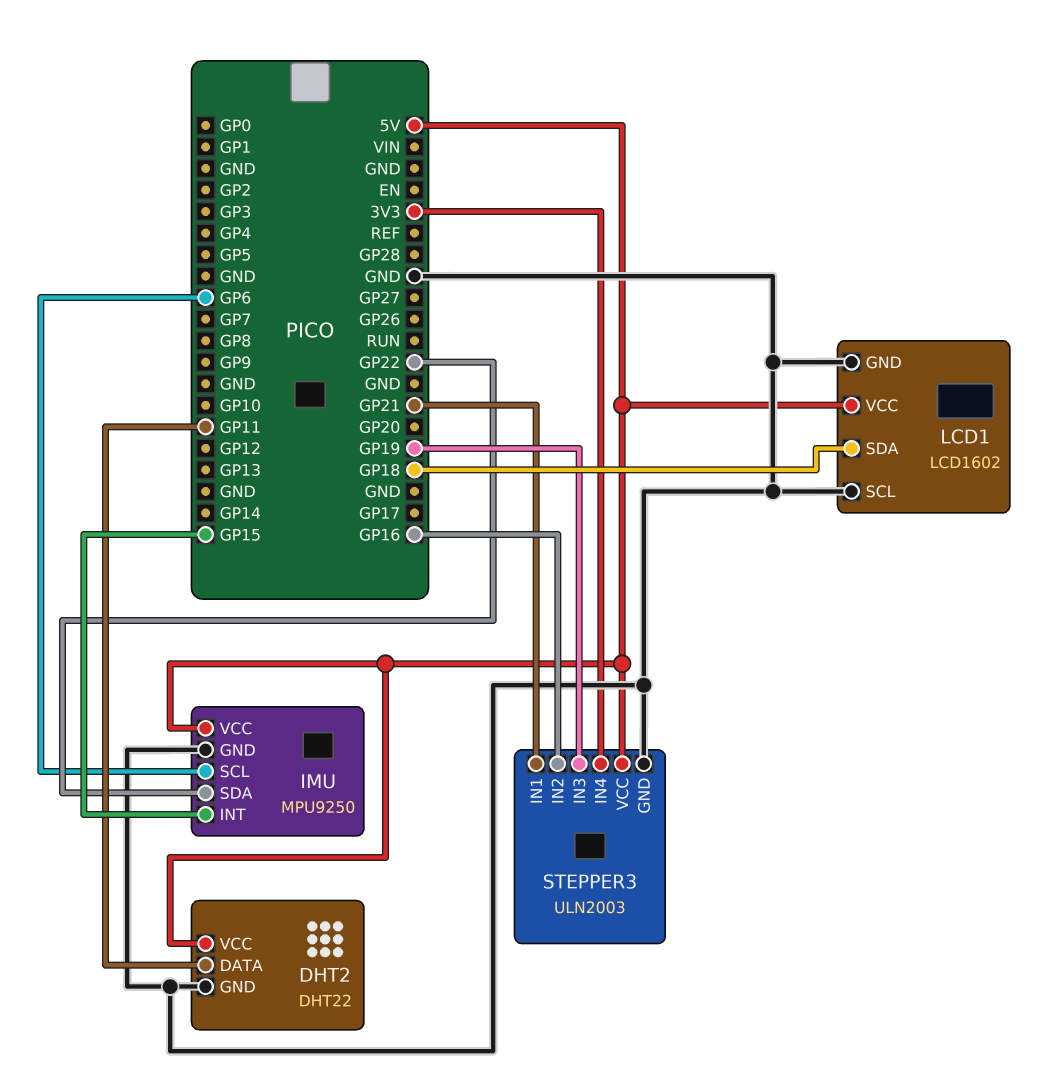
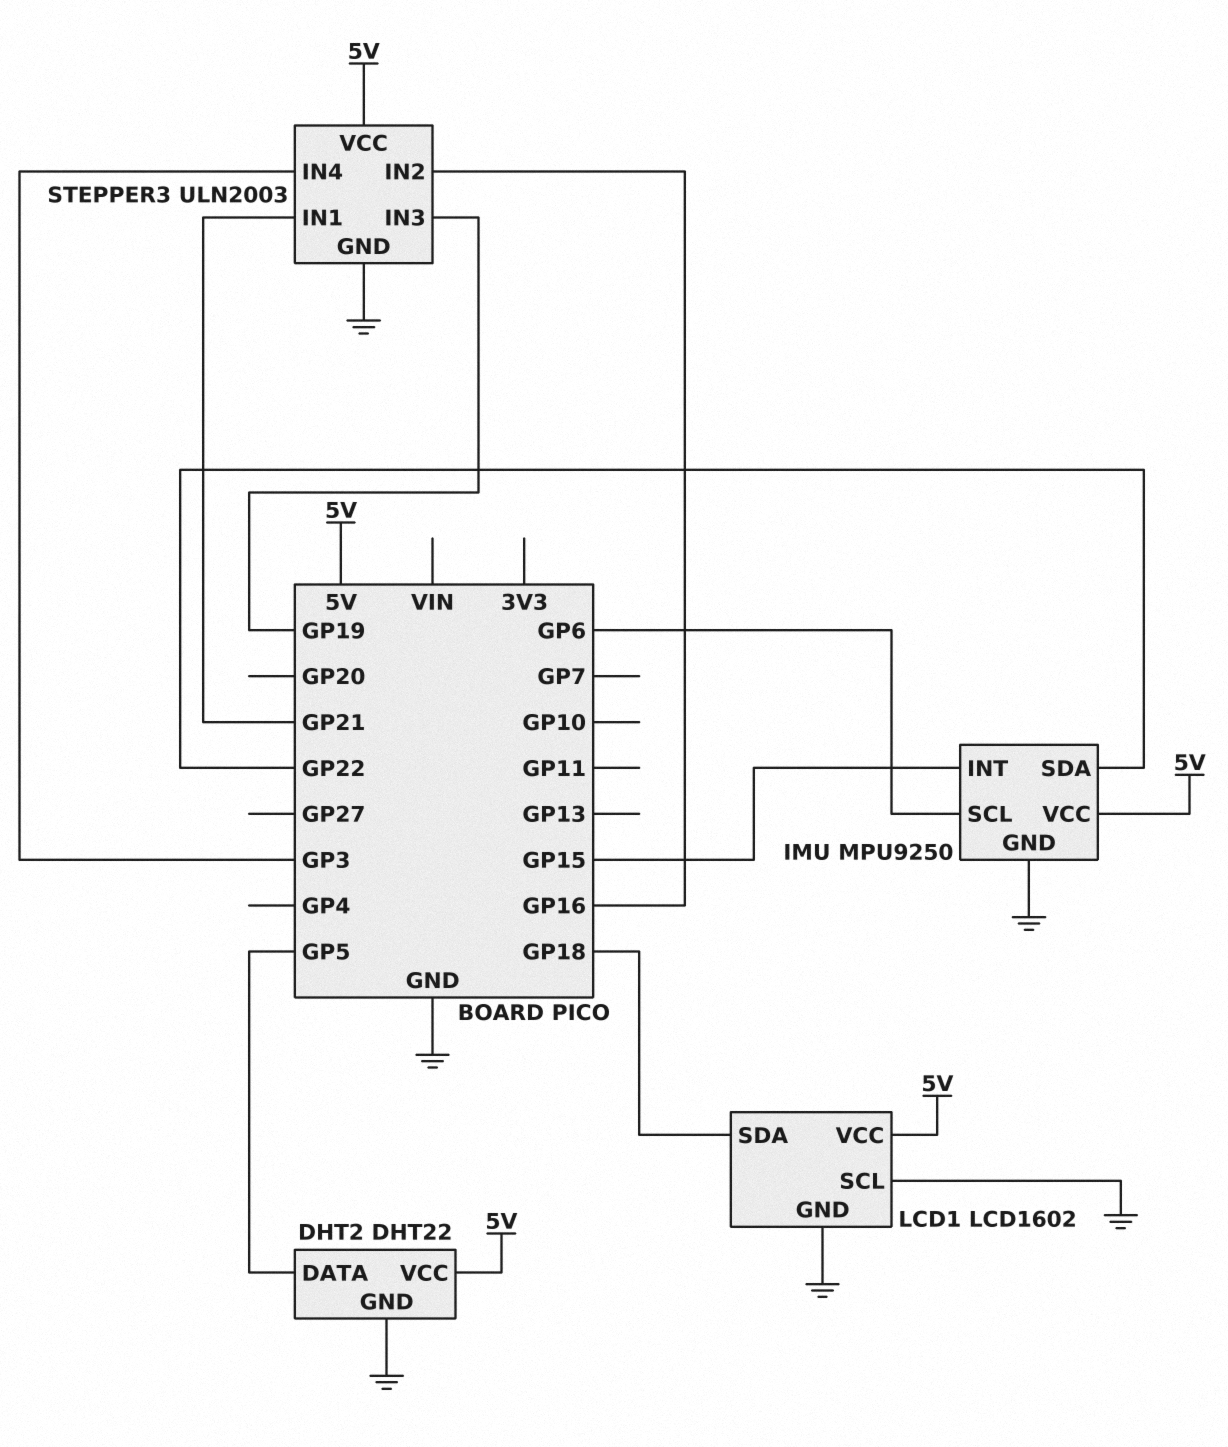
DHT2 pin DATA: GP11 -> GP5
STEPPER3 pin IN4: 3V3 -> GP3

